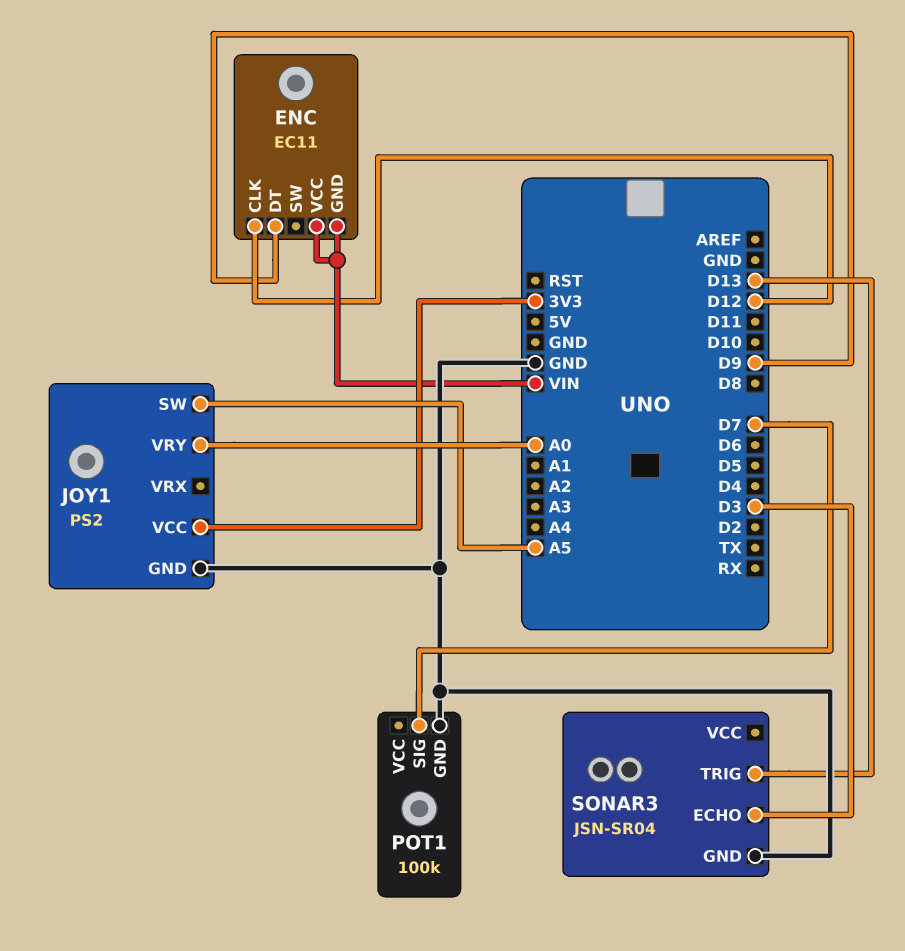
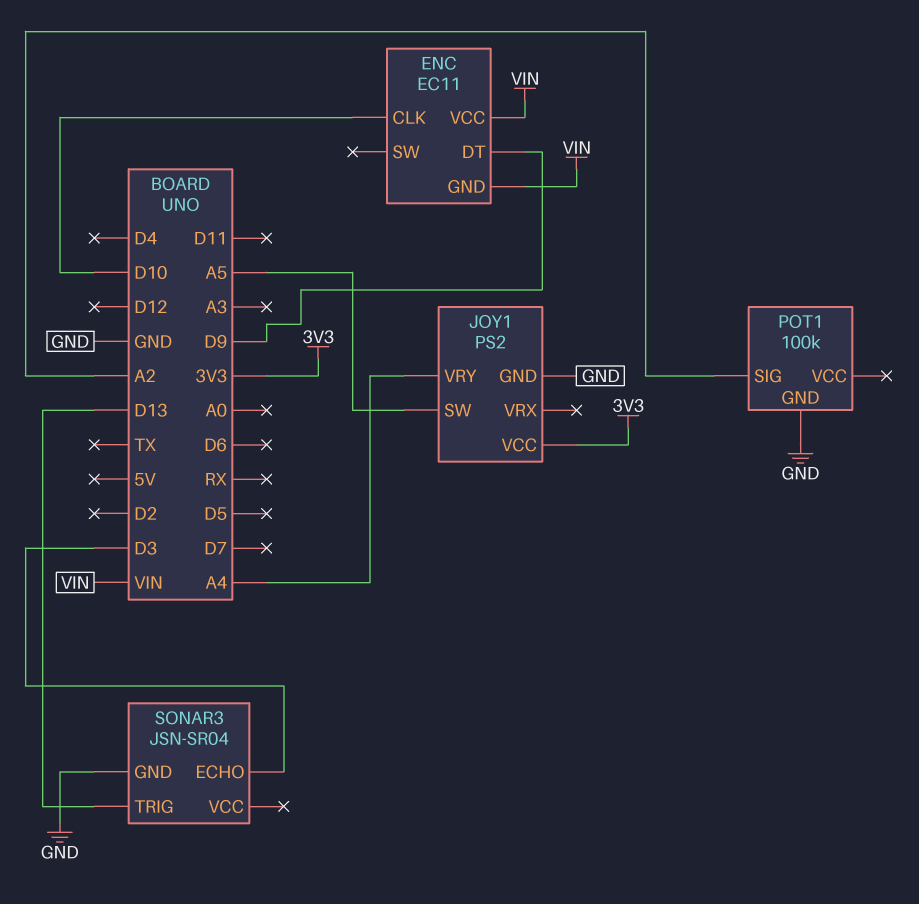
ENC pin CLK: D12 -> D10
JOY1 pin VRY: A0 -> A4
POT1 pin SIG: D7 -> A2

